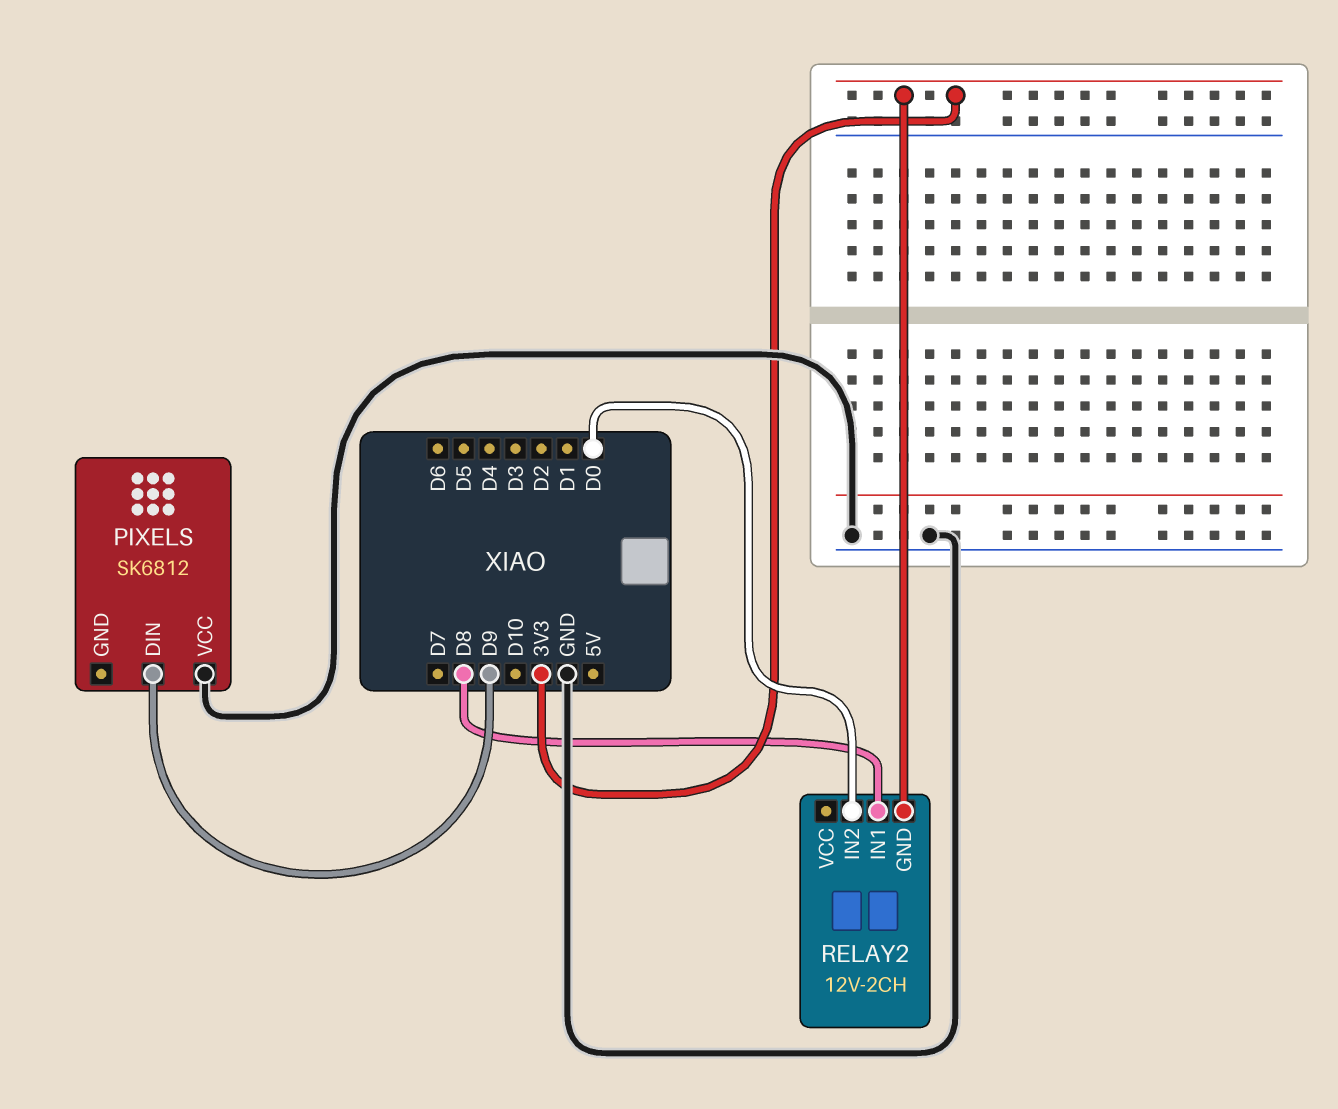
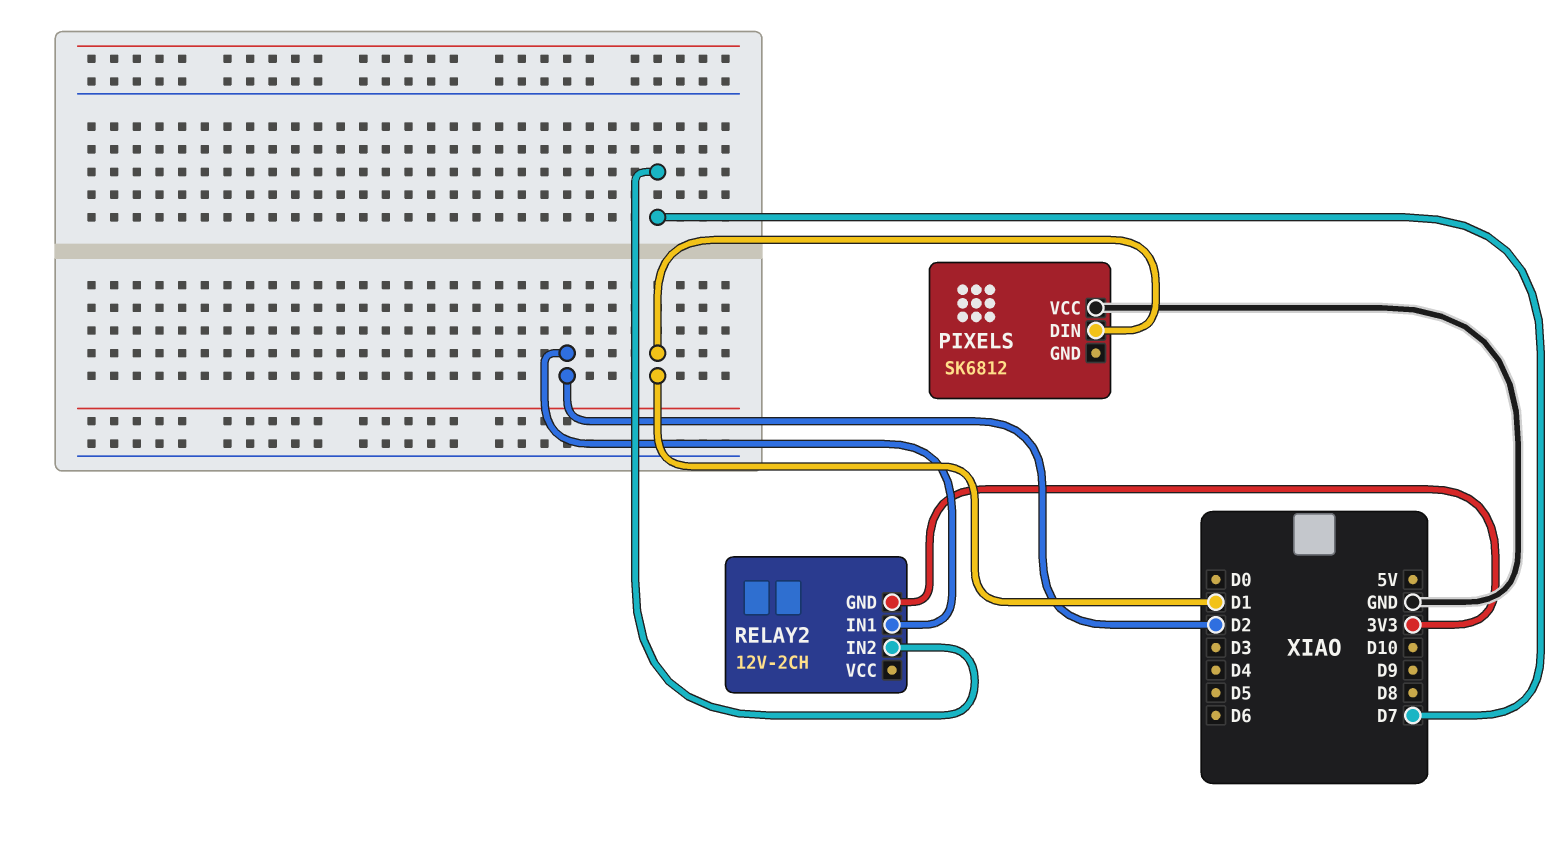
PIXELS pin DIN: D9 -> D1
RELAY2 pin IN1: D8 -> D2
RELAY2 pin IN2: D0 -> D7

